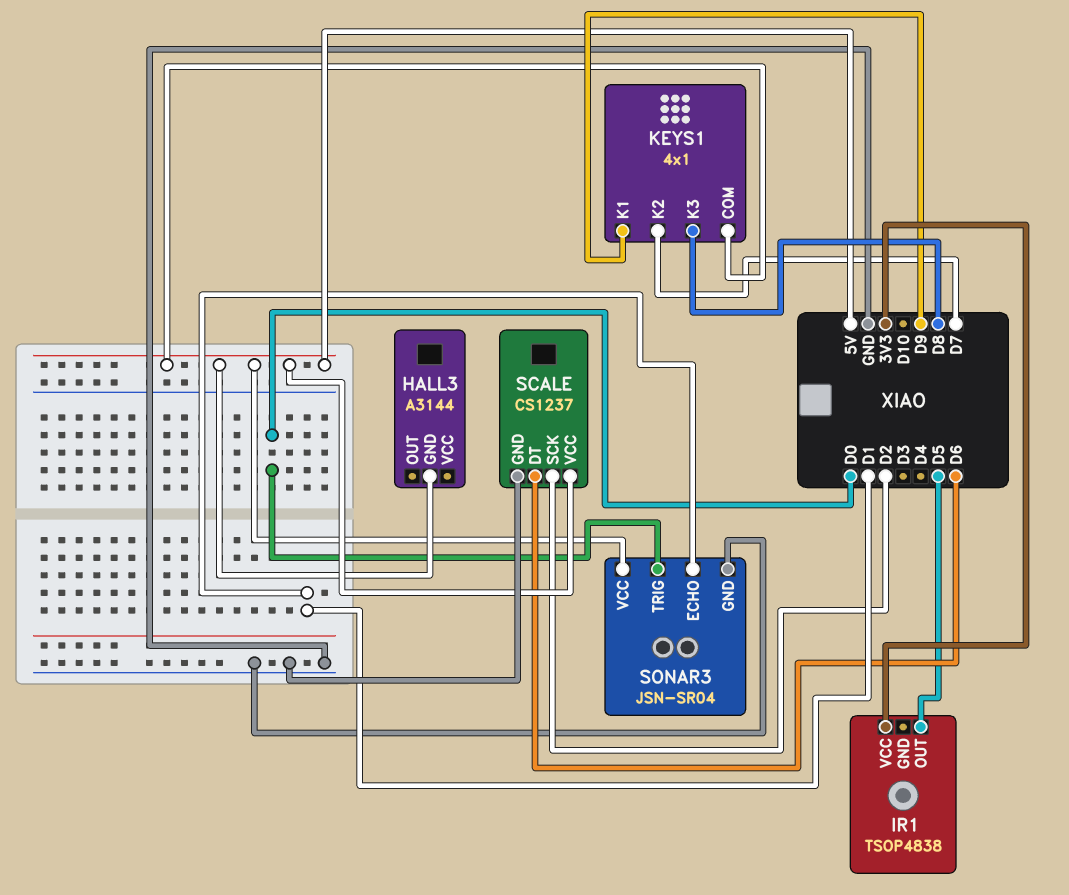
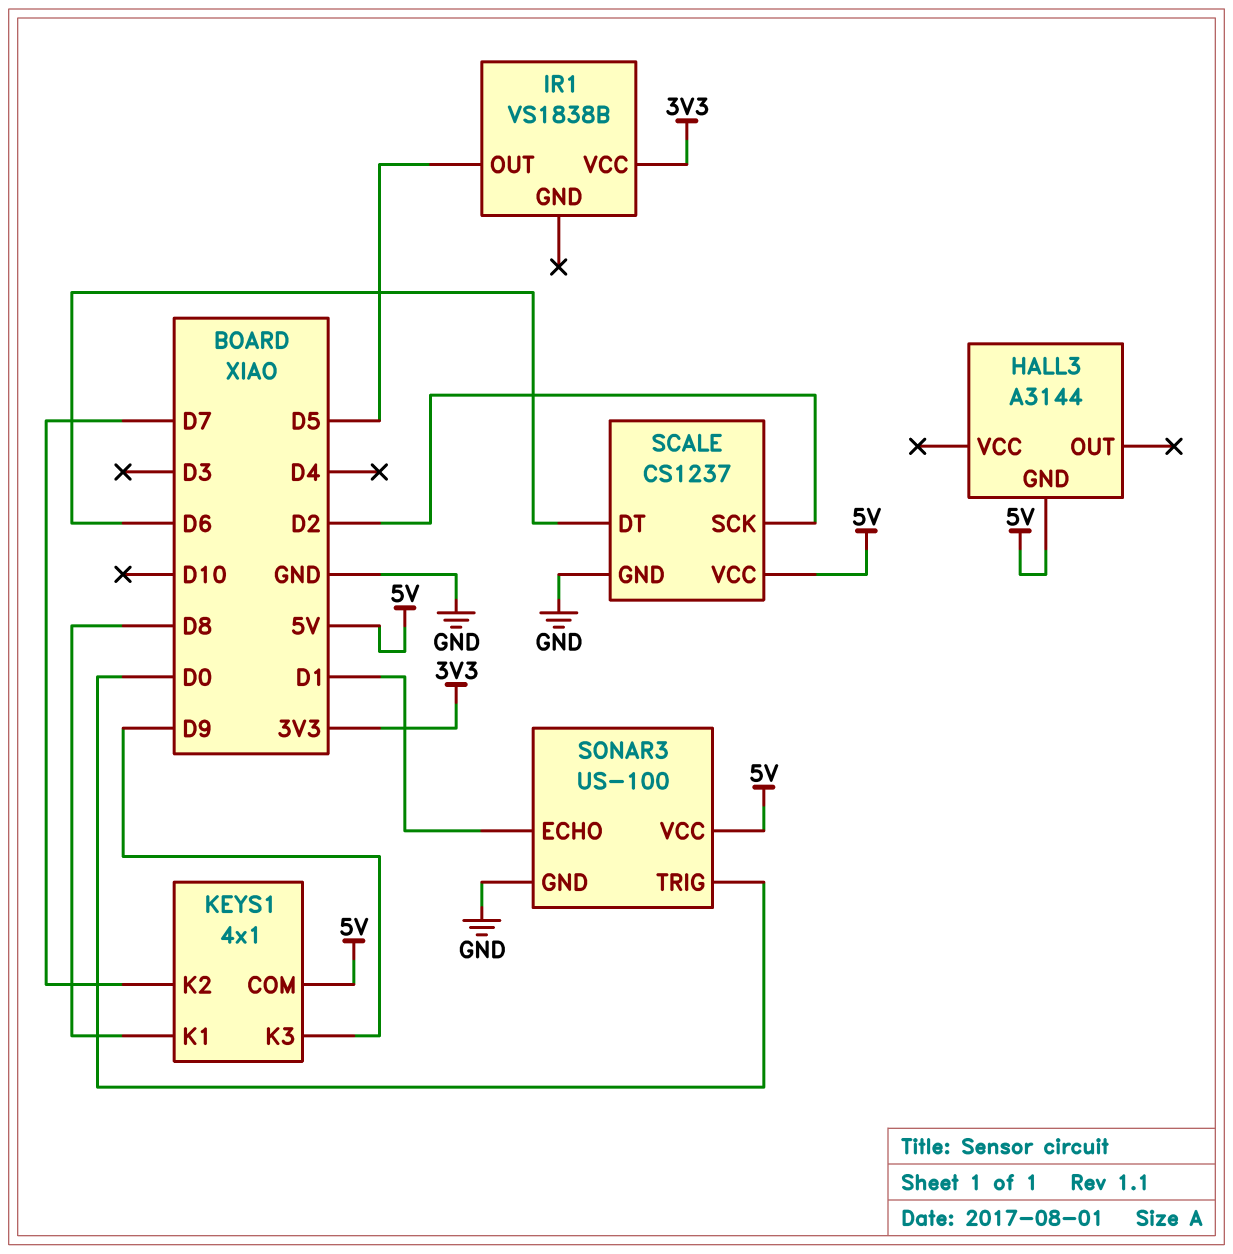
IR1: TSOP4838 -> VS1838B
KEYS1 pin K1: D9 -> D8
KEYS1 pin K3: D8 -> D9
SONAR3: JSN-SR04 -> US-100

